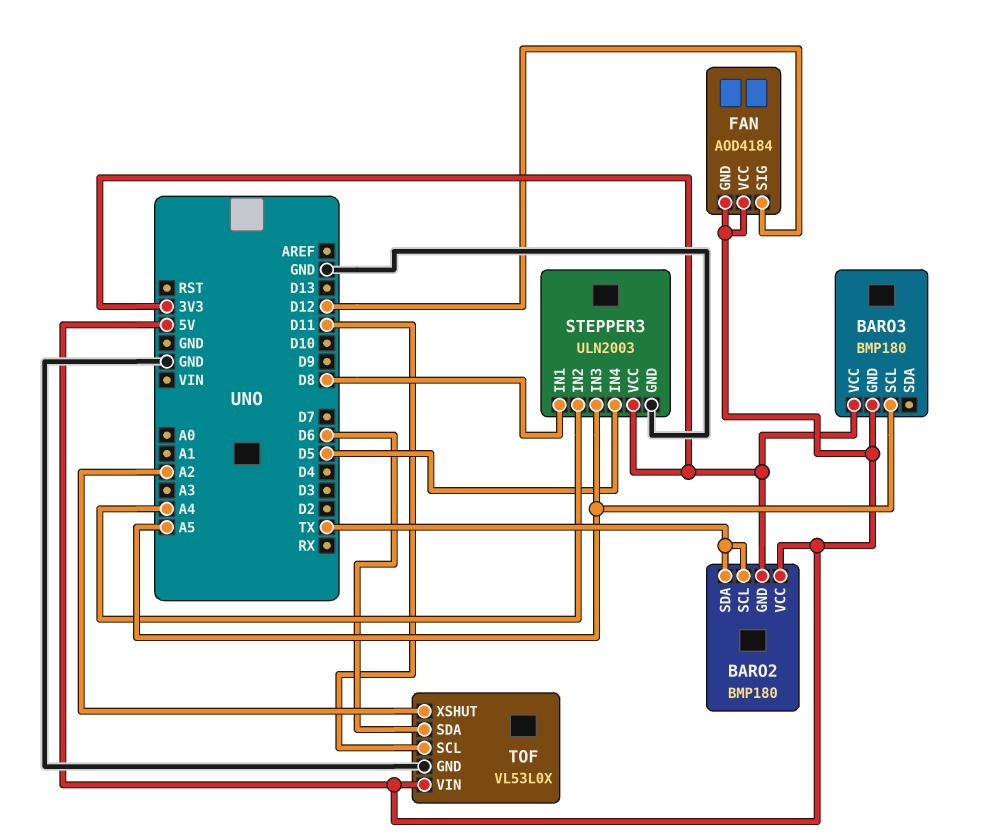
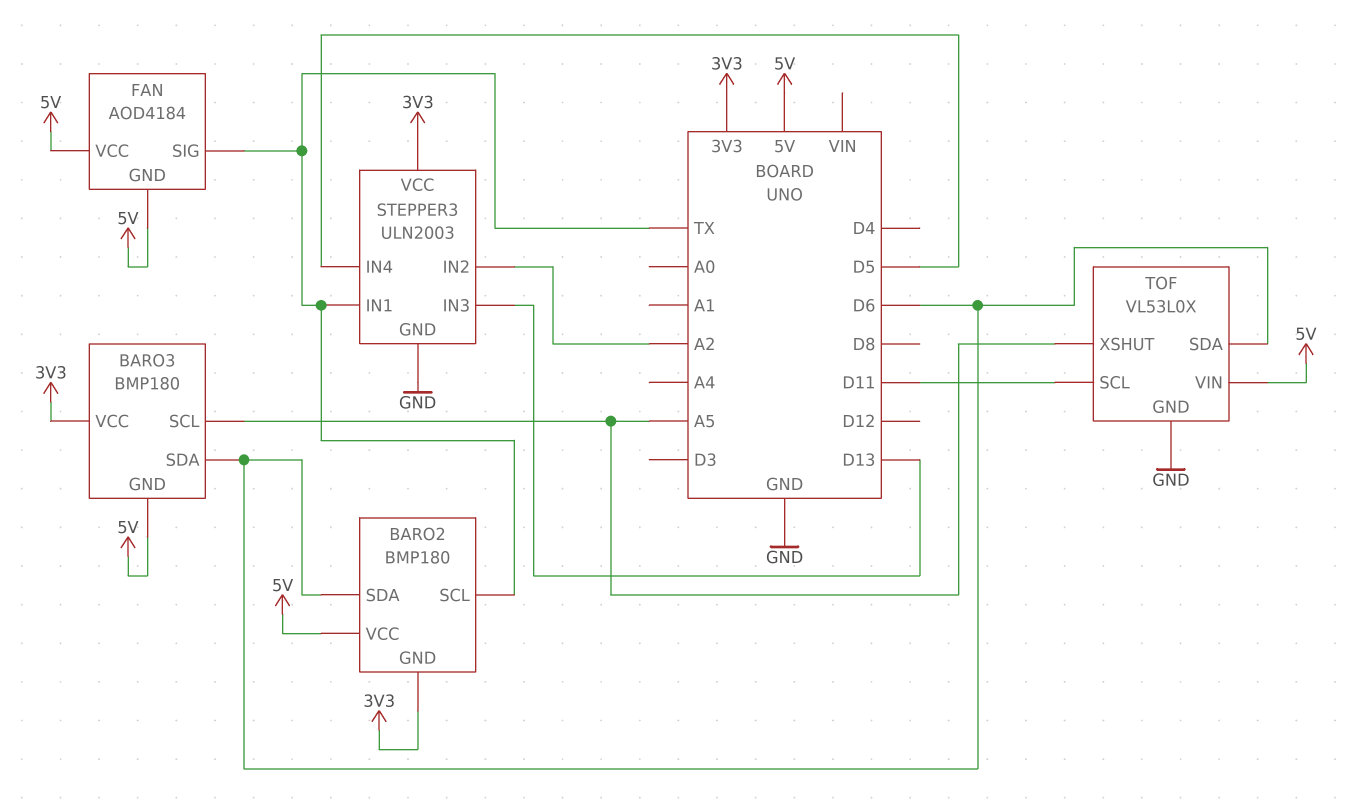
BARO2 pin SDA: TX -> D6
BARO3 pin SDA: none -> D6
FAN pin SIG: D12 -> TX
STEPPER3 pin IN1: D8 -> TX
STEPPER3 pin IN2: A4 -> A2
STEPPER3 pin IN3: A5 -> D13
TOF pin XSHUT: A2 -> A5

